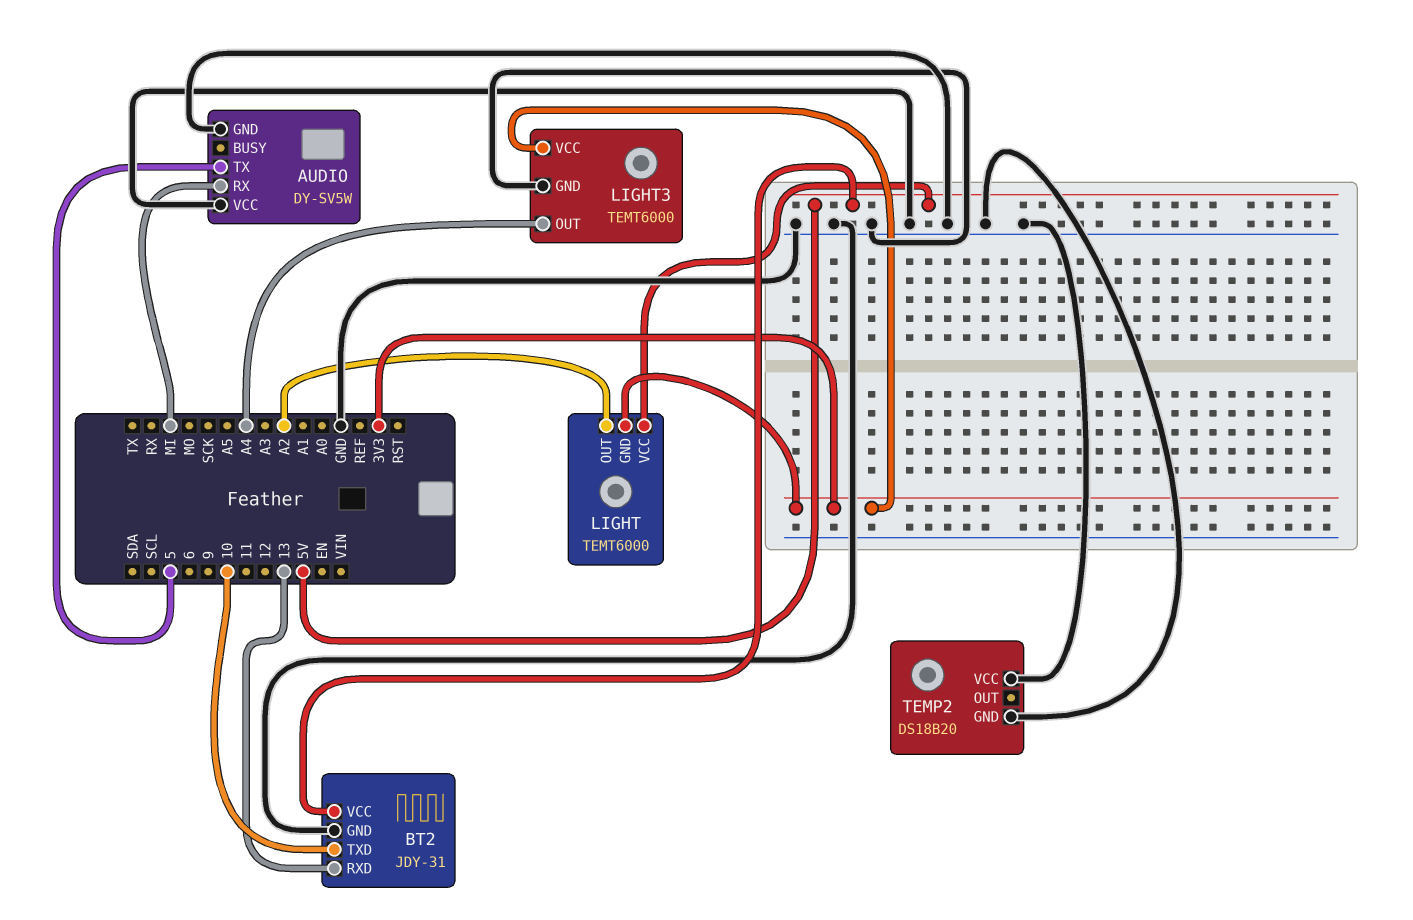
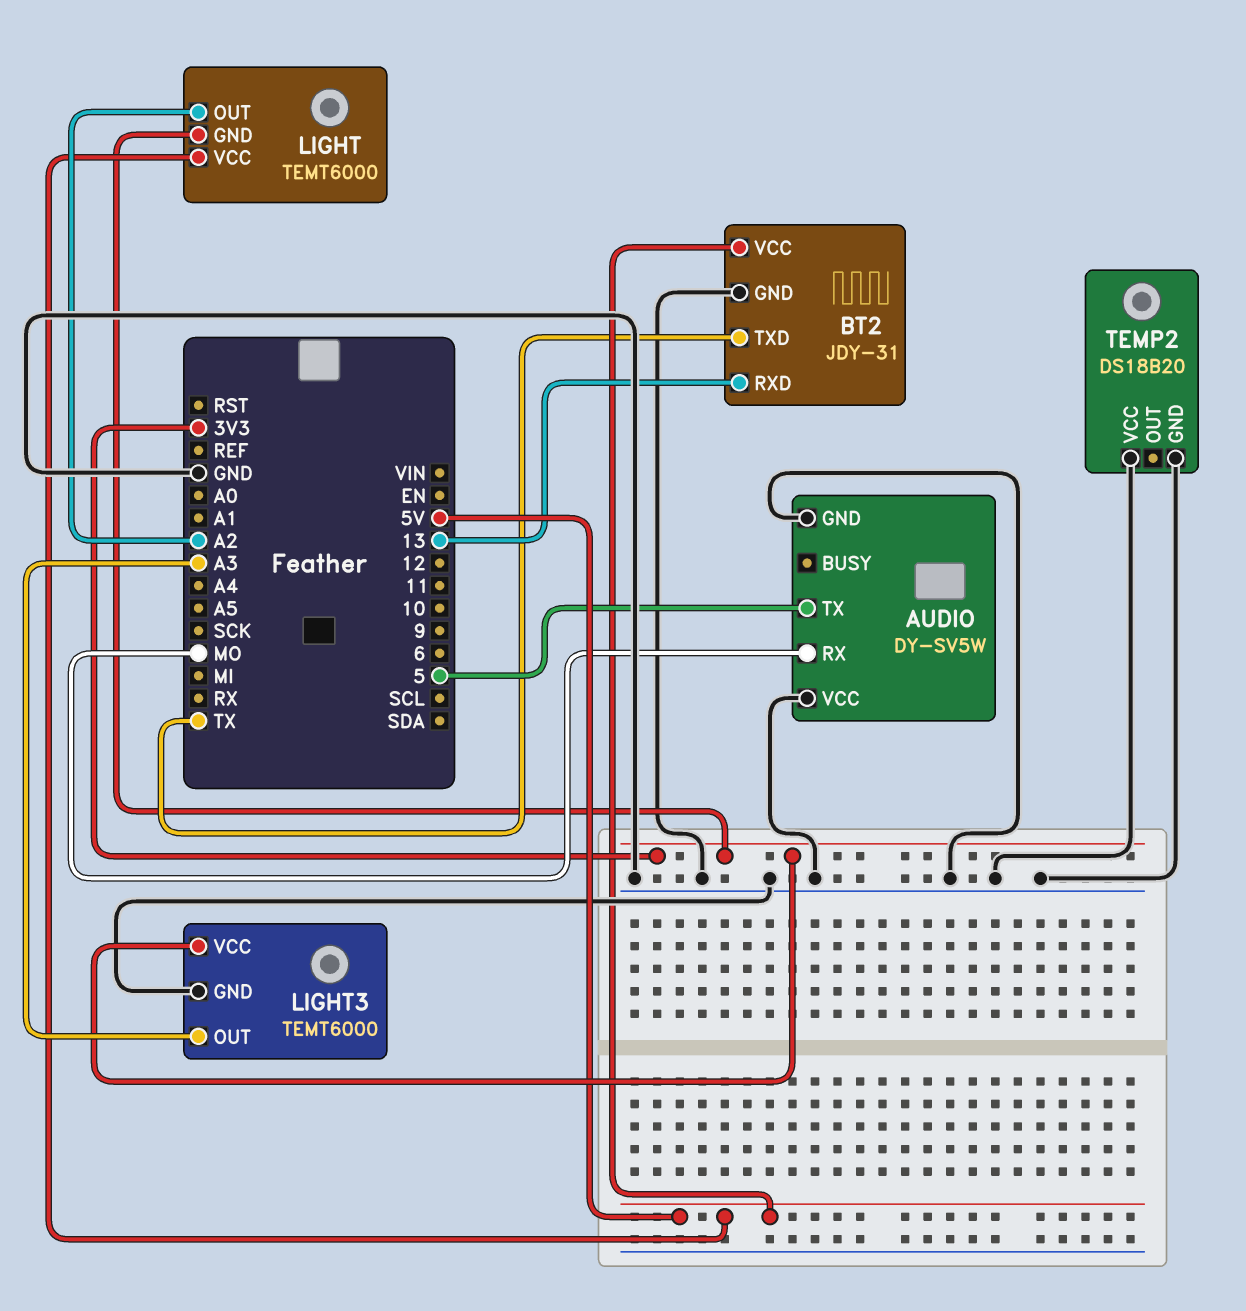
AUDIO pin RX: MI -> MO
BT2 pin TXD: 10 -> TX
LIGHT3 pin OUT: A4 -> A3

